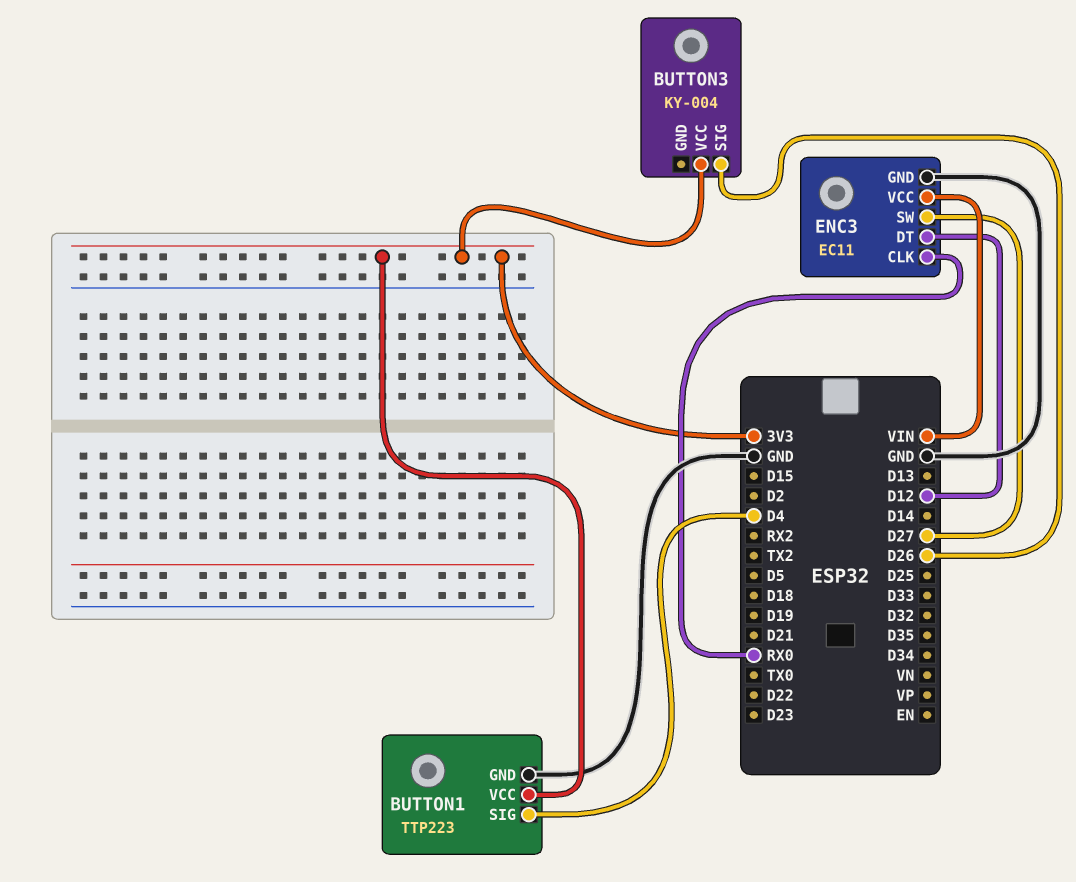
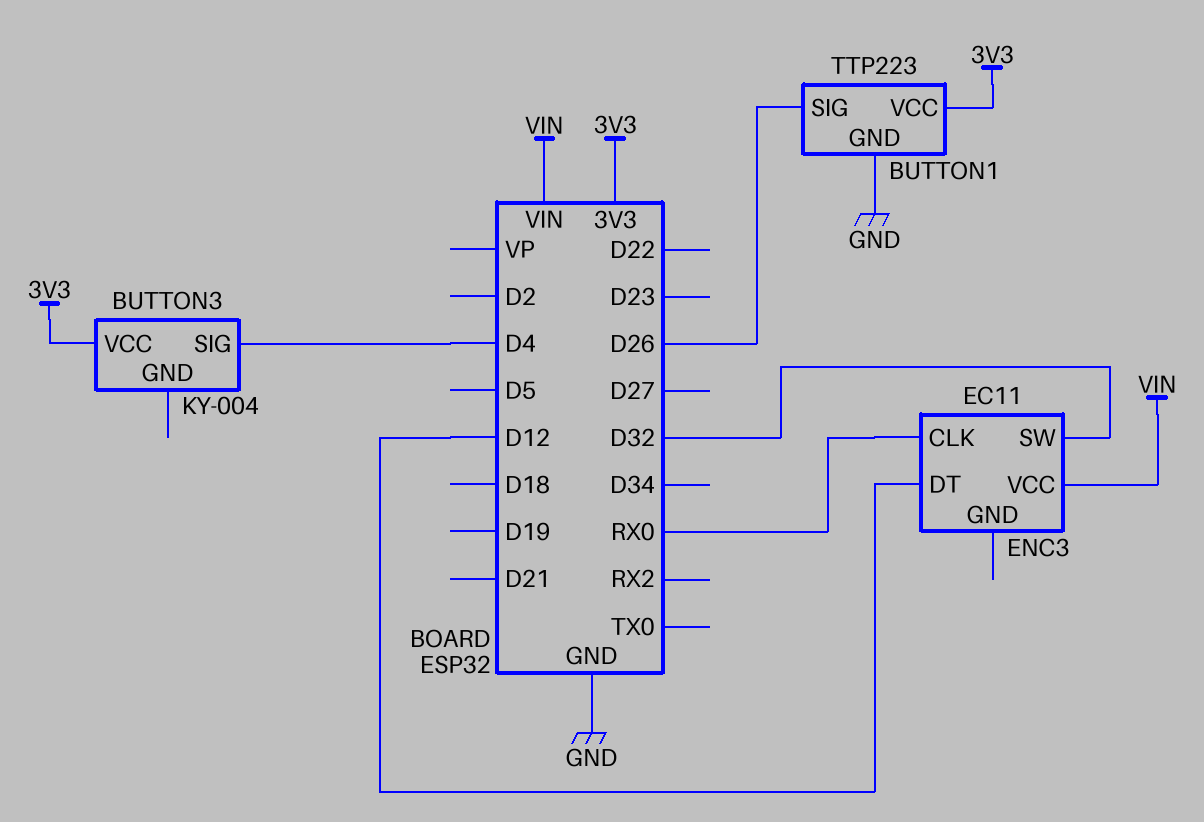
BUTTON1 pin SIG: D4 -> D26
BUTTON3 pin SIG: D26 -> D4
ENC3 pin GND: GND -> none
ENC3 pin SW: D27 -> D32

